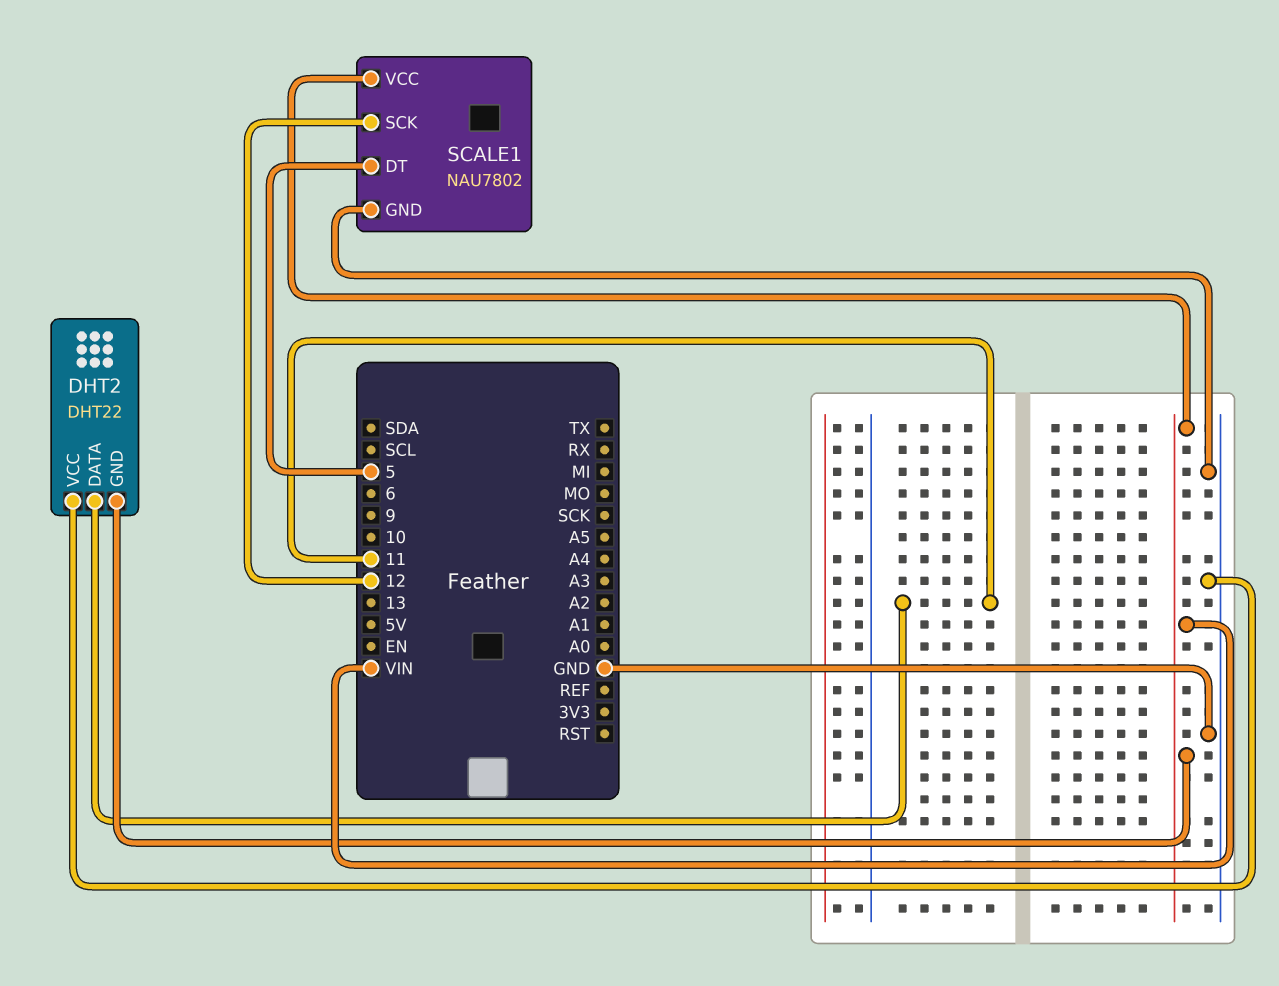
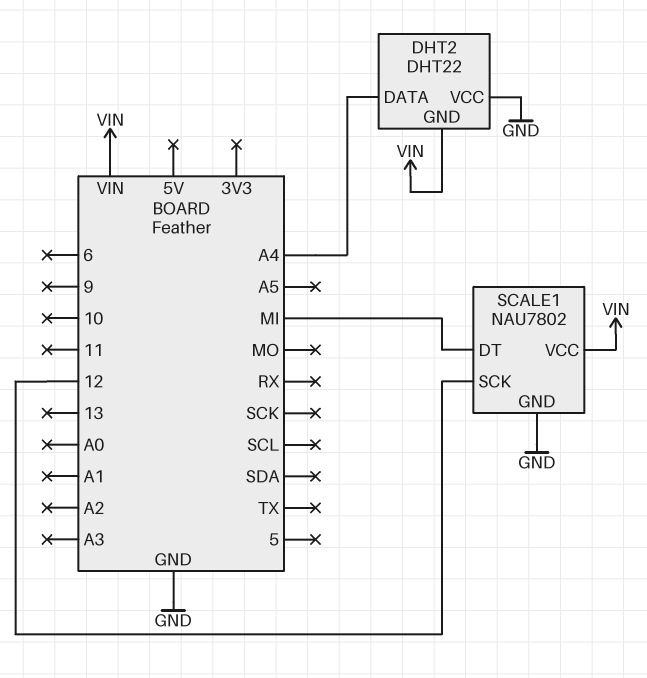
DHT2 pin DATA: 11 -> A4
SCALE1 pin DT: 5 -> MI

